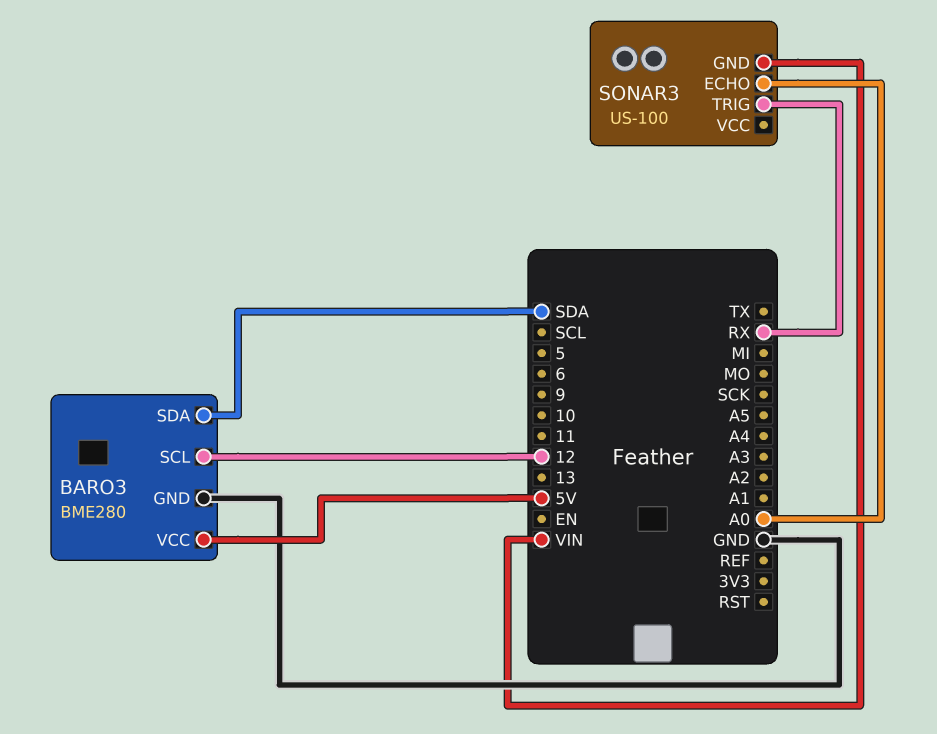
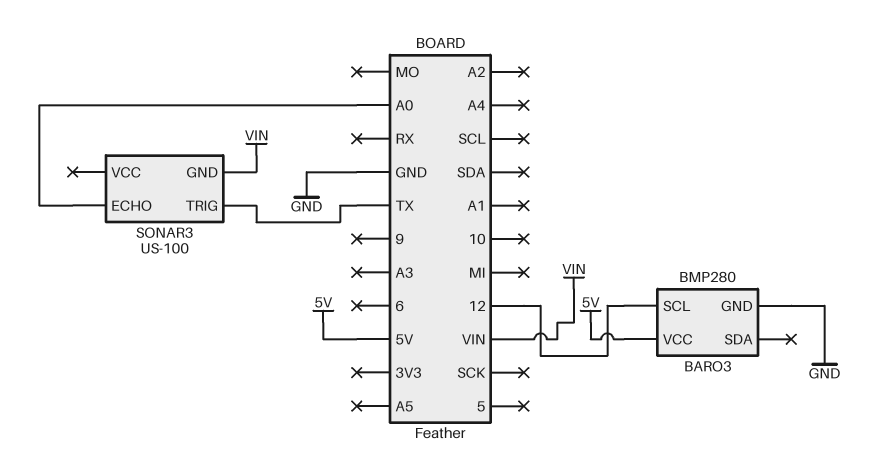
BARO3: BME280 -> BMP280
BARO3 pin SDA: SDA -> none
SONAR3 pin TRIG: RX -> TX

